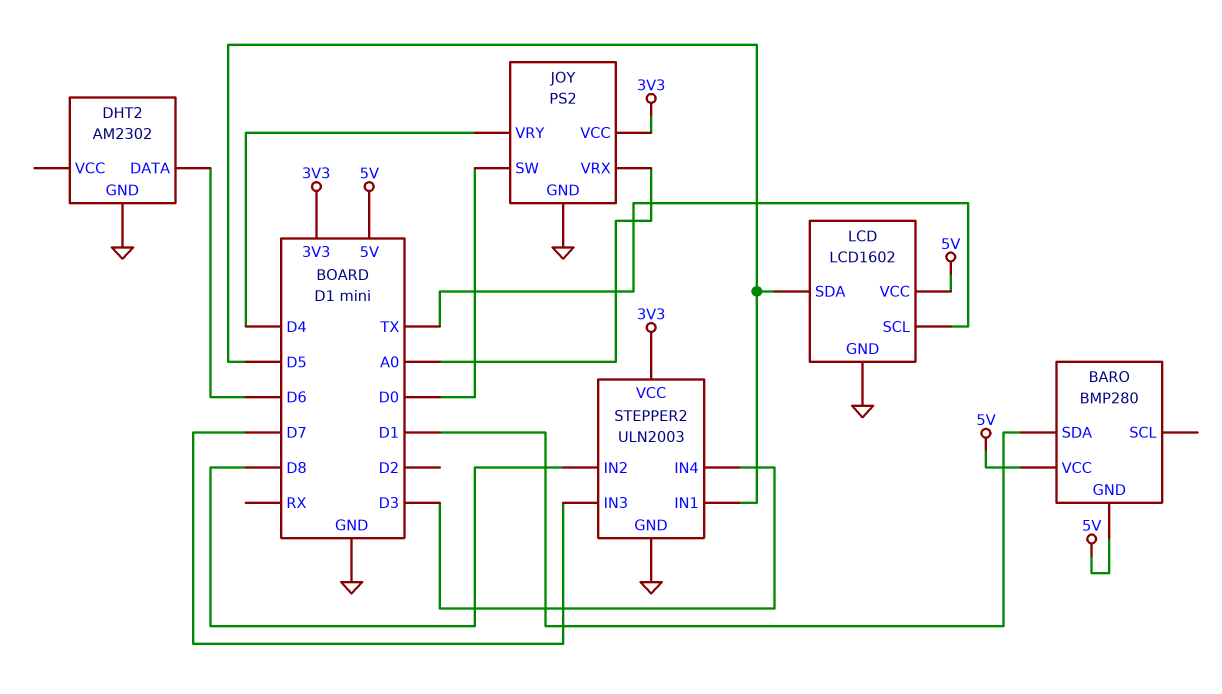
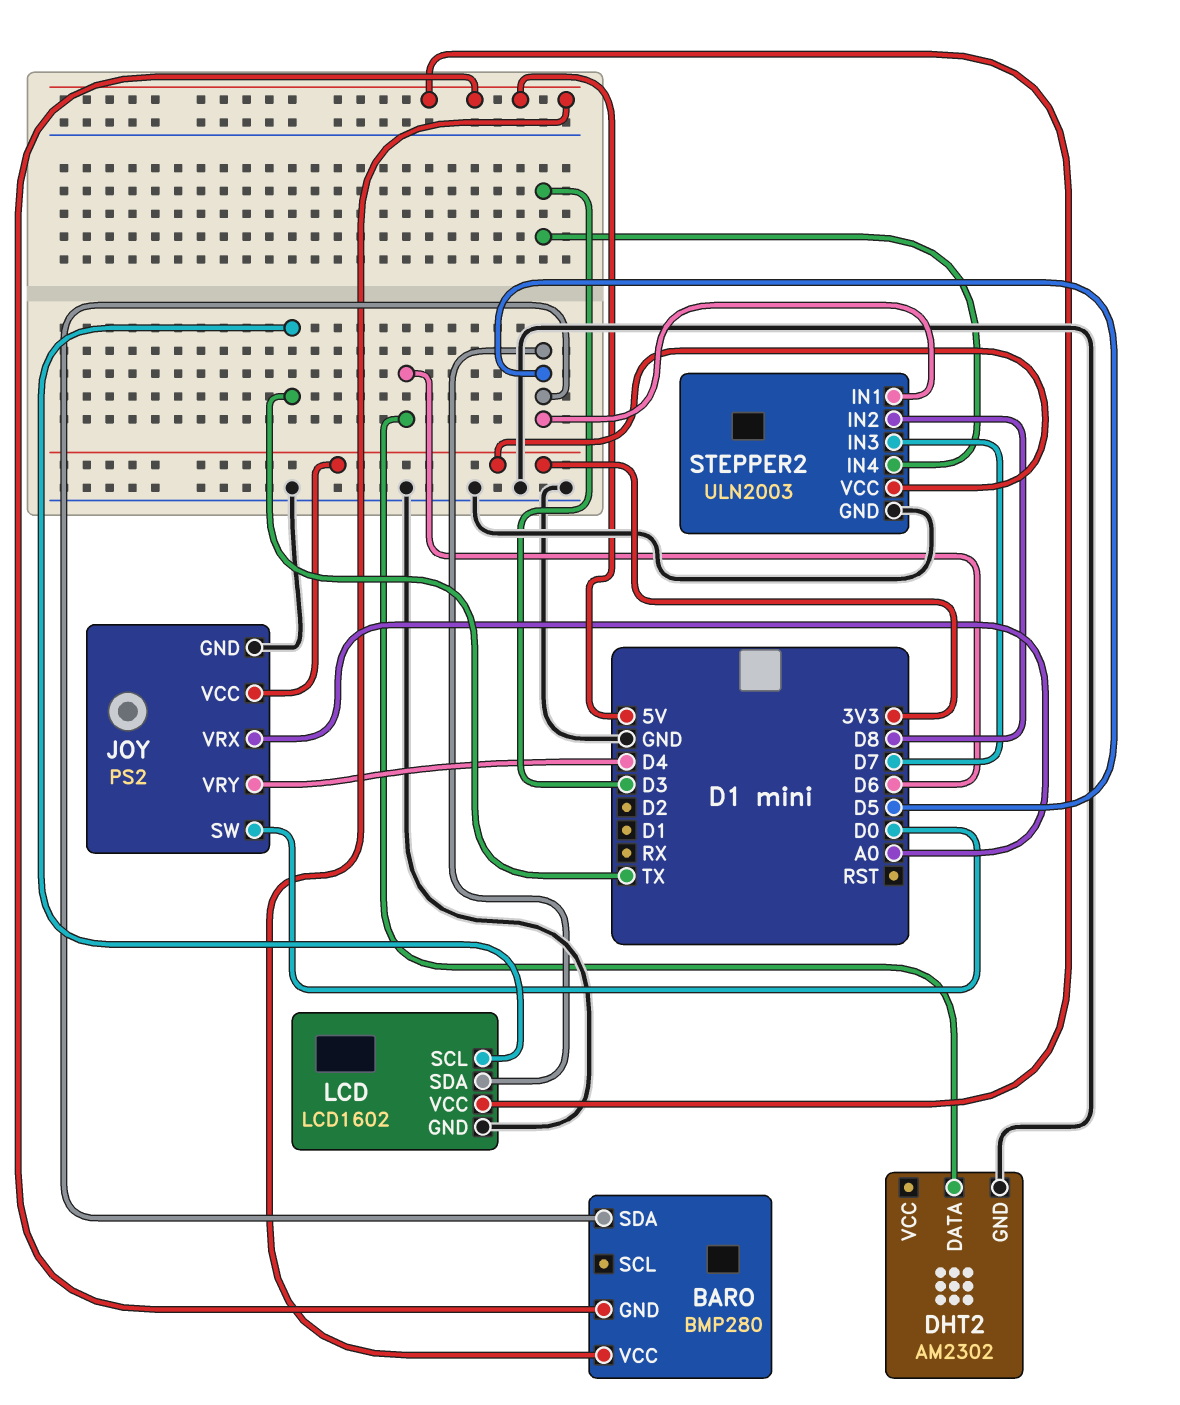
BARO pin SDA: D1 -> D5

